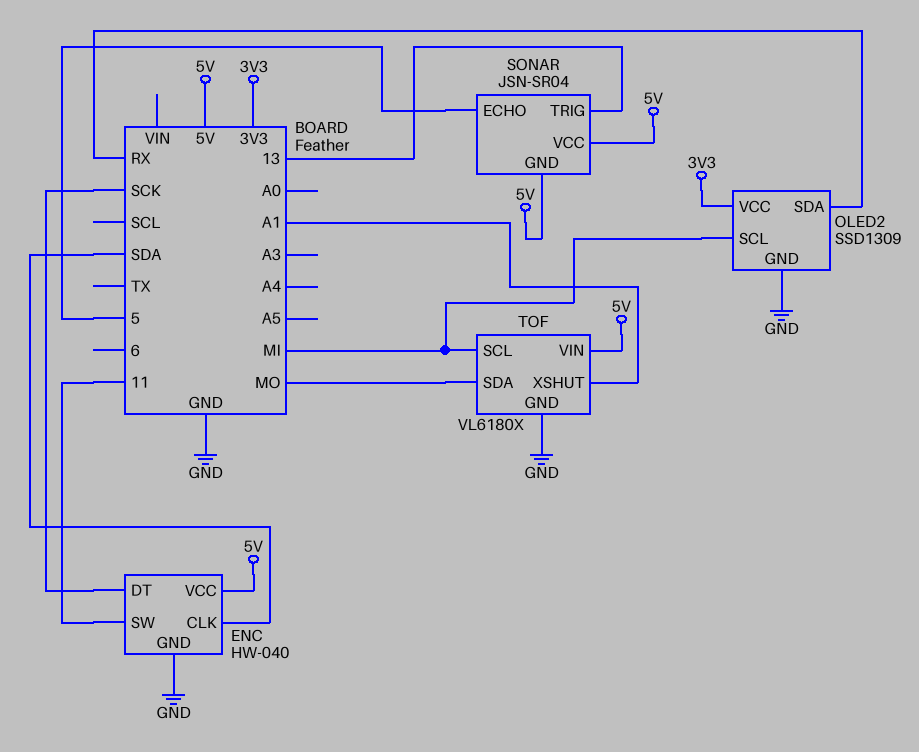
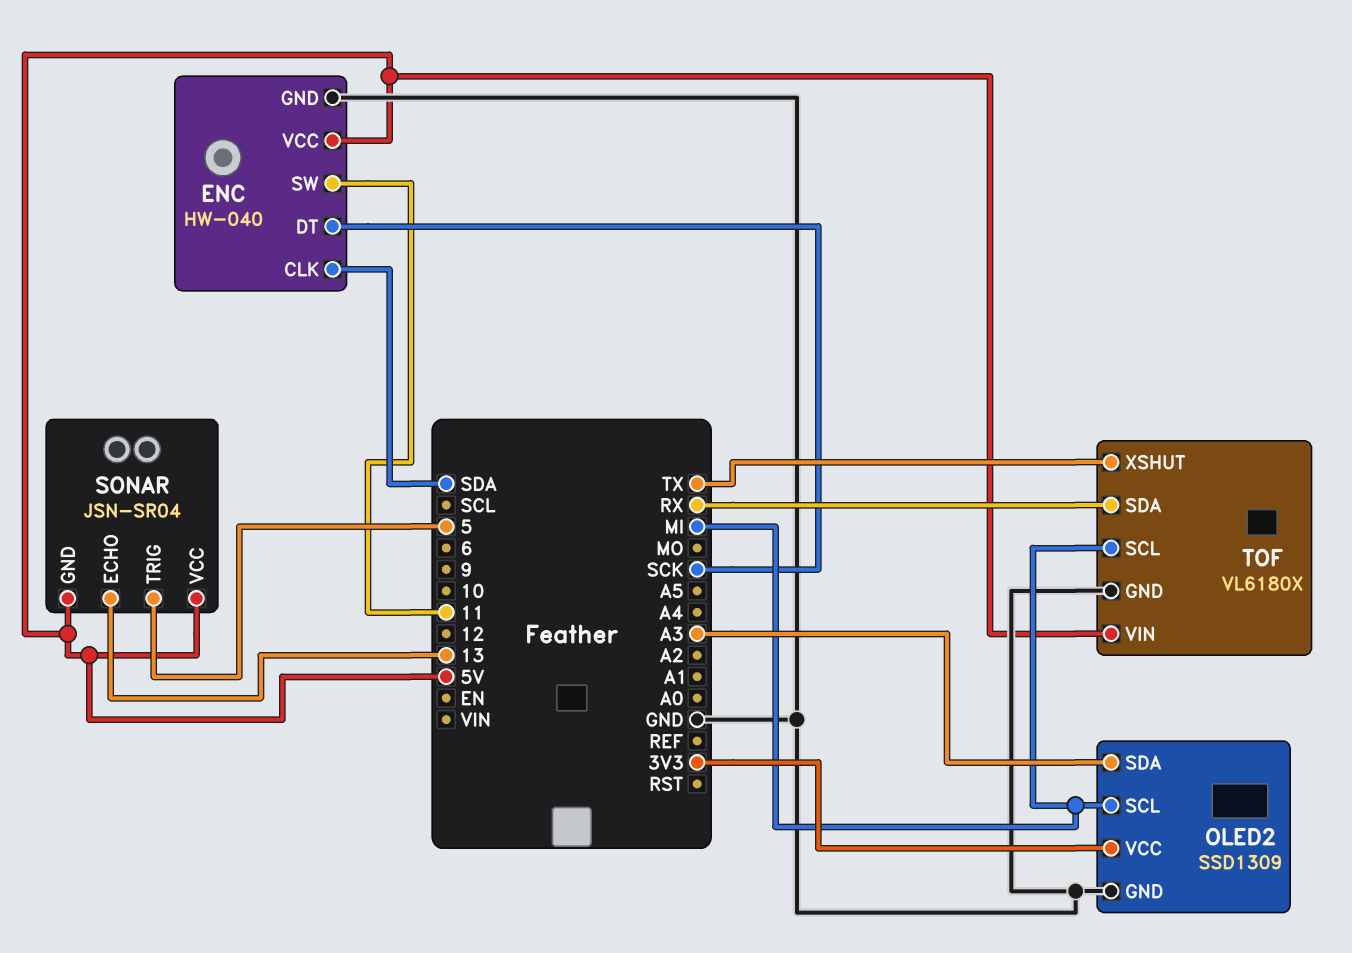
OLED2 pin SDA: RX -> A3
SONAR pin ECHO: 5 -> 13
SONAR pin TRIG: 13 -> 5
TOF pin SDA: MO -> RX
TOF pin XSHUT: A1 -> TX

